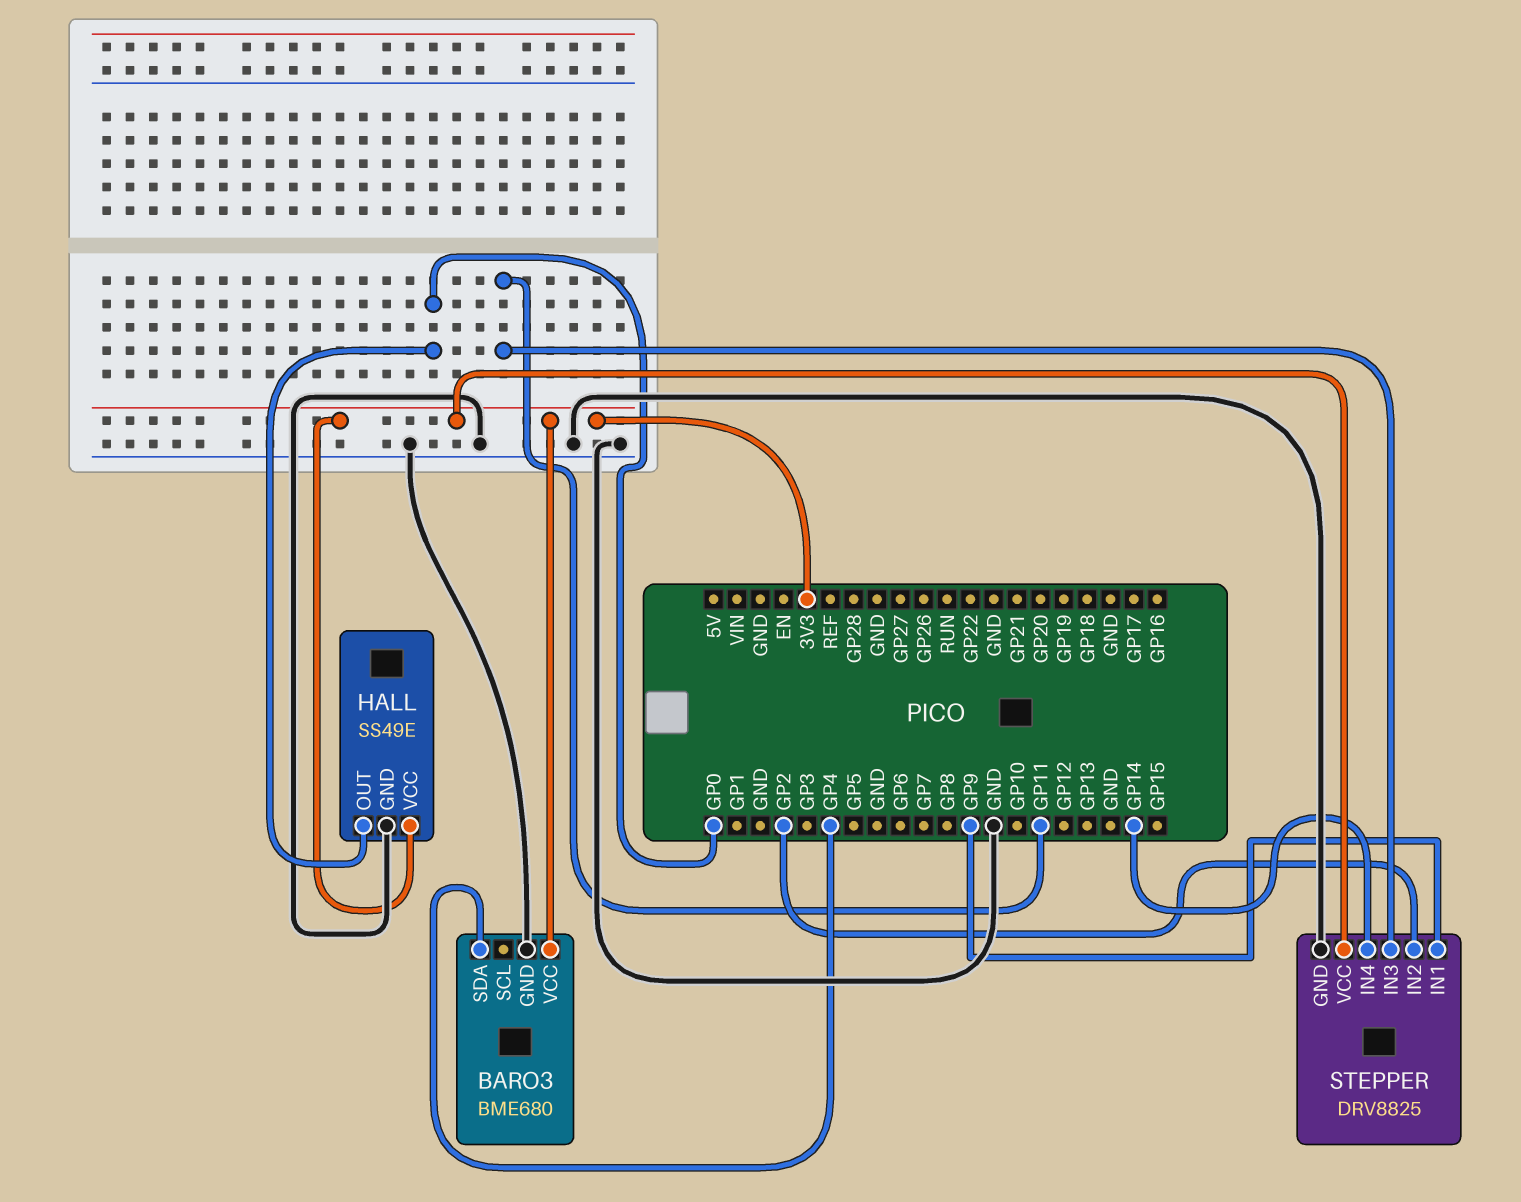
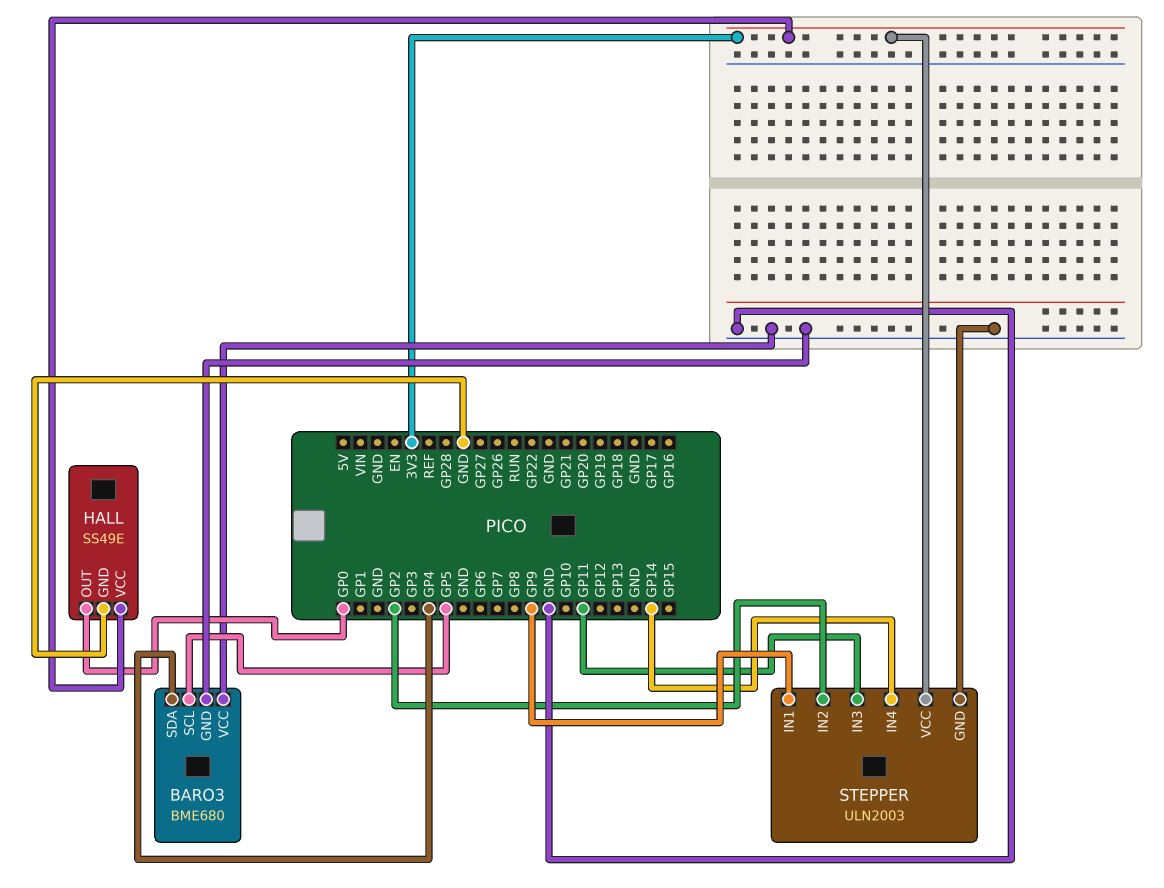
BARO3 pin SCL: none -> GP5
BARO3 pin VCC: 3V3 -> GND
STEPPER: DRV8825 -> ULN2003

